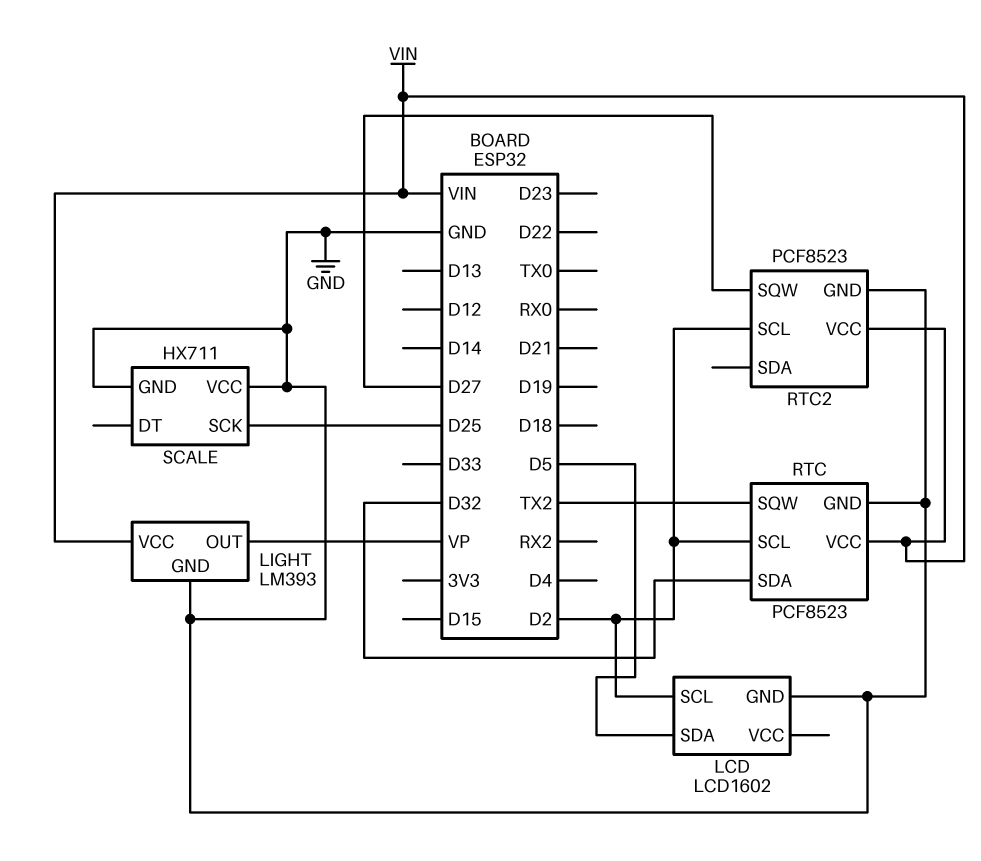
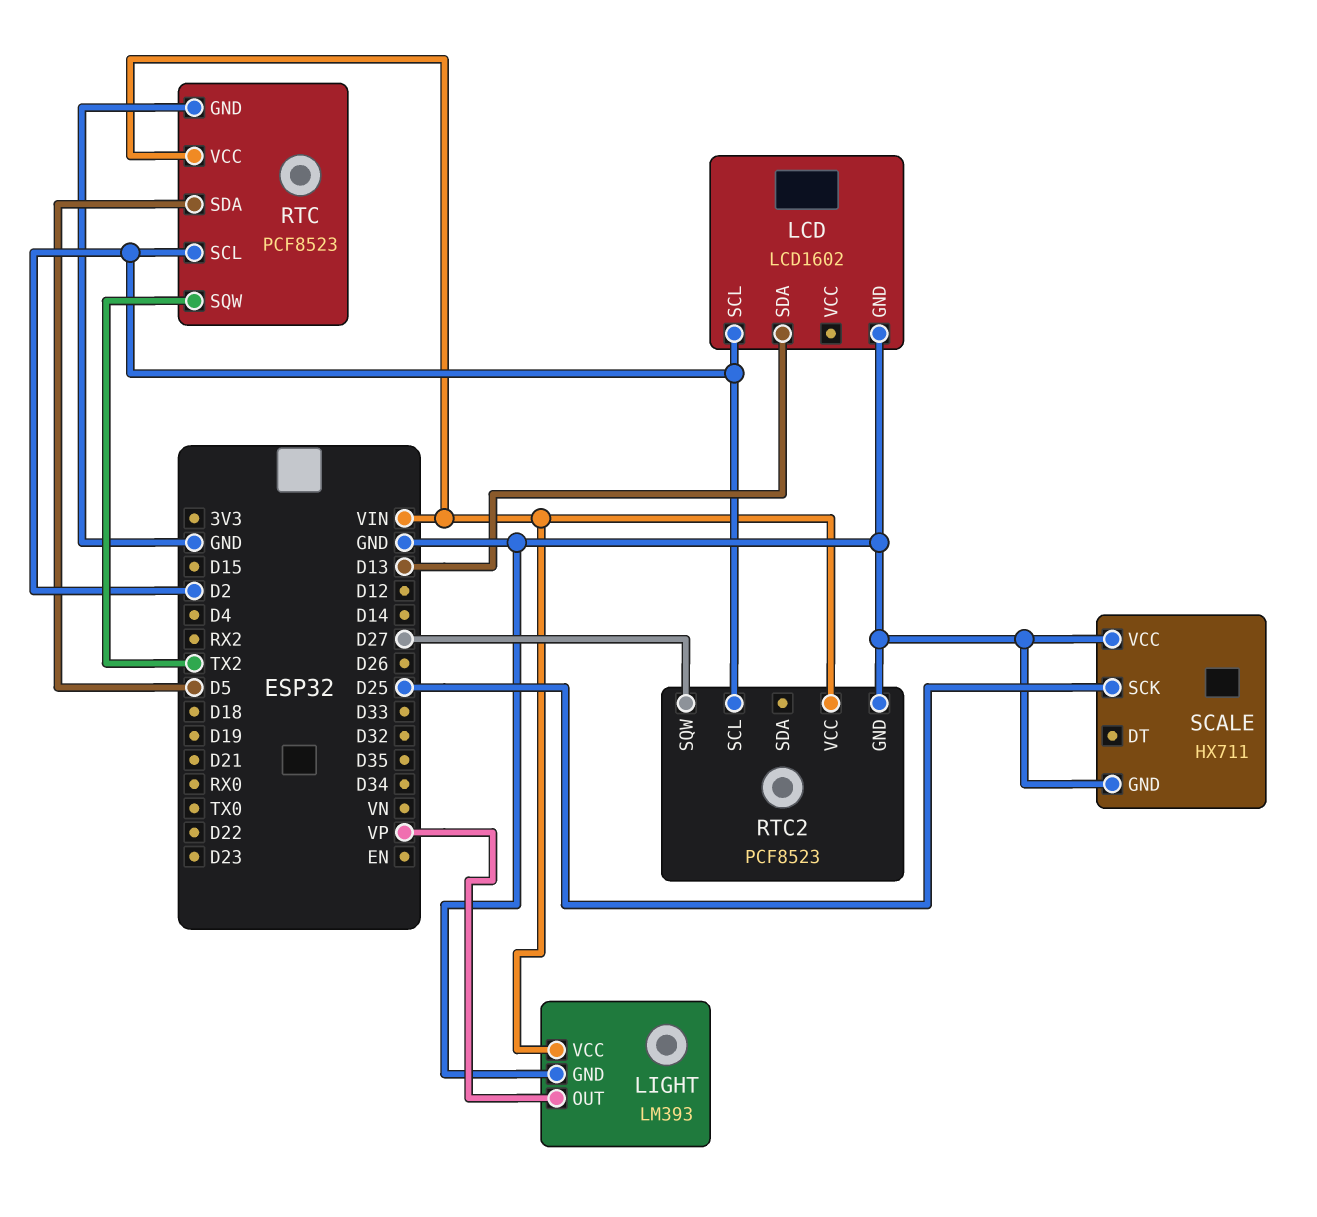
LCD pin SDA: D5 -> D13
RTC pin SDA: D32 -> D5

